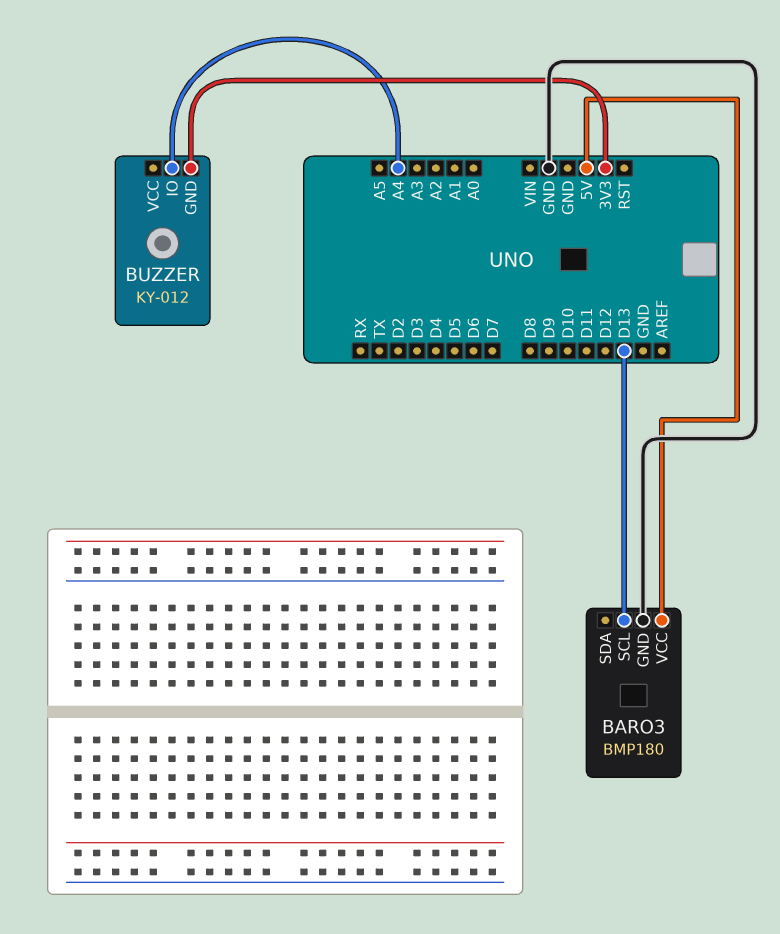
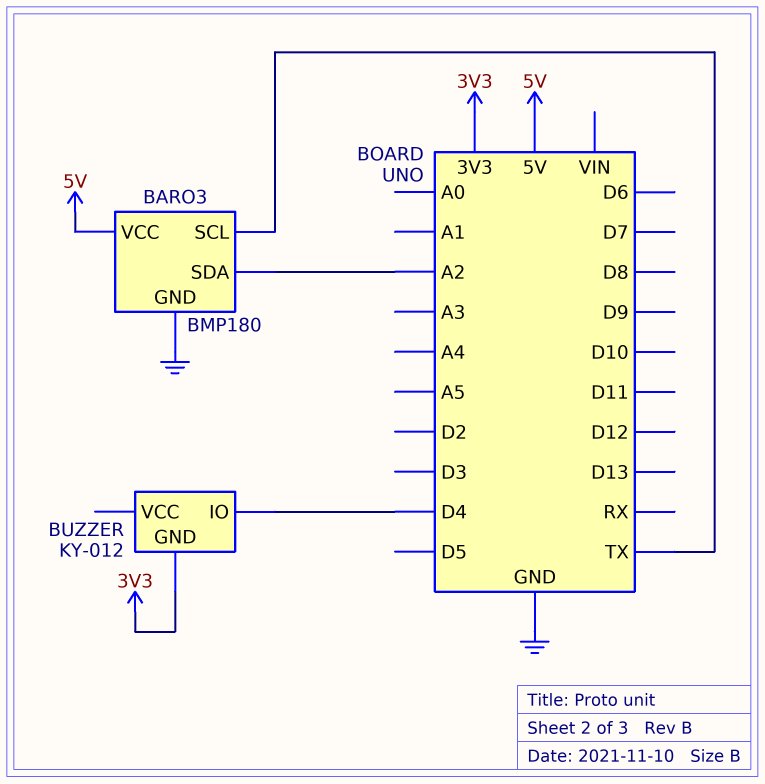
BARO3 pin SCL: D13 -> TX
BARO3 pin SDA: none -> A2
BUZZER pin IO: A4 -> D4

